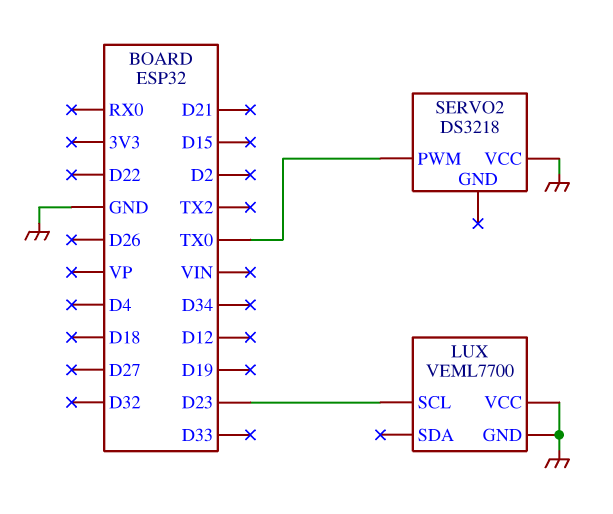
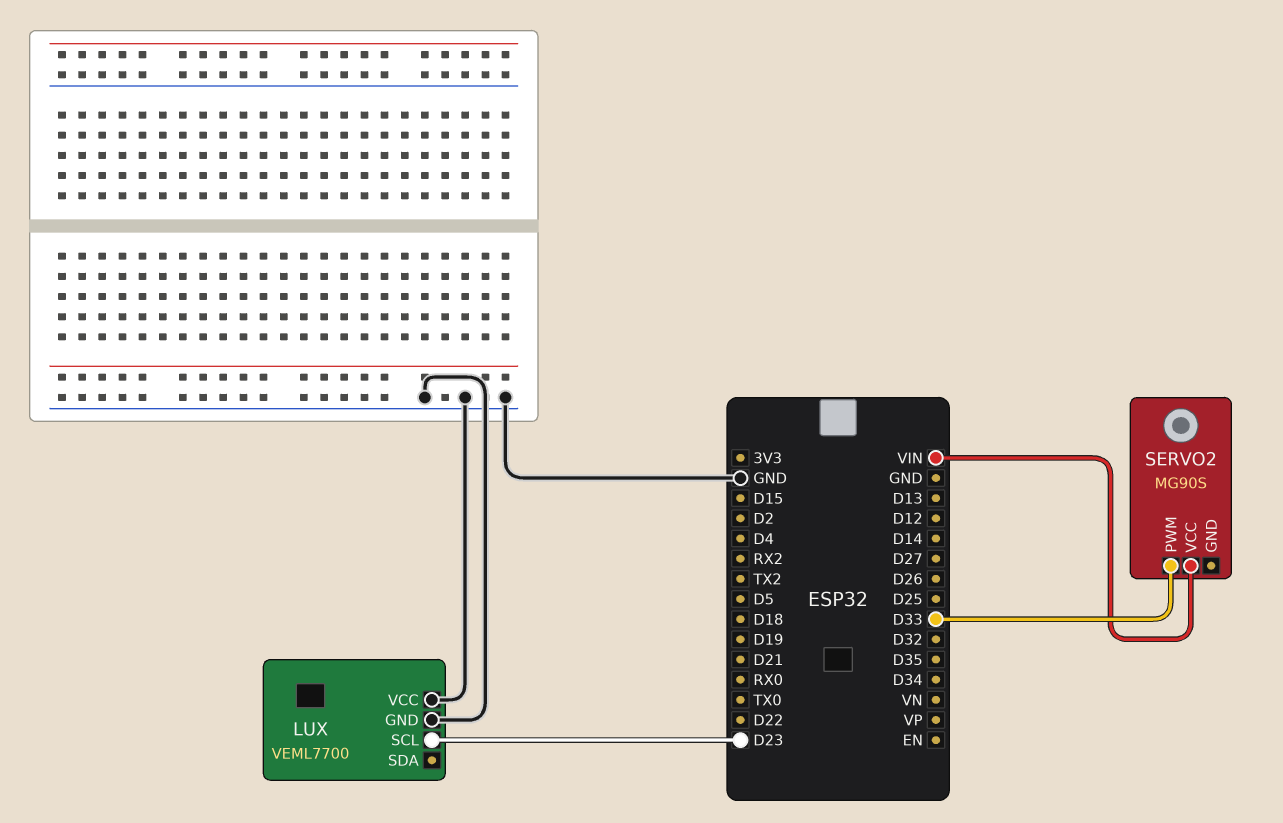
SERVO2: DS3218 -> MG90S
SERVO2 pin PWM: TX0 -> D33
SERVO2 pin VCC: GND -> VIN

